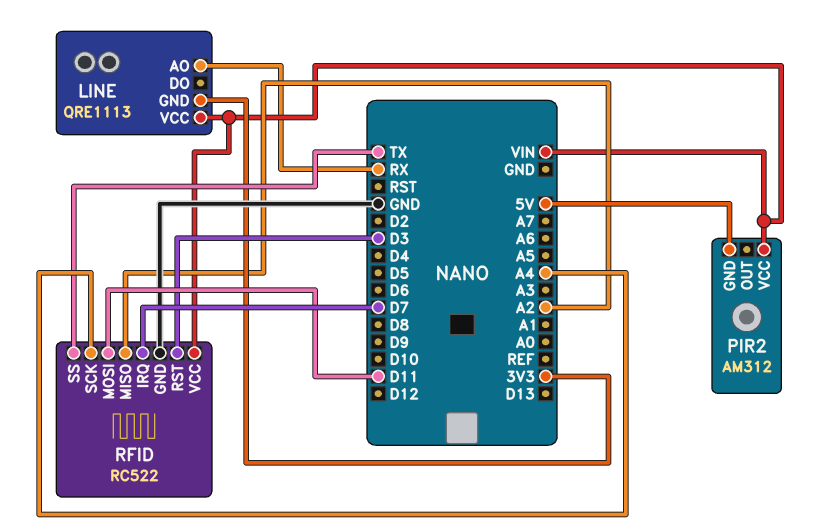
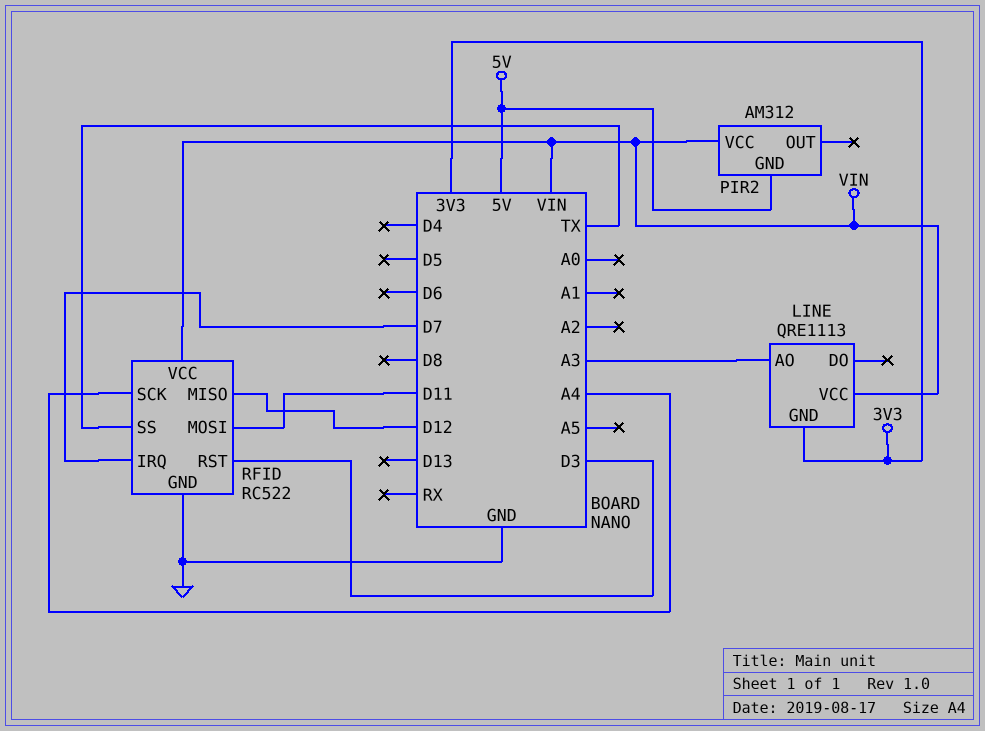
LINE pin AO: RX -> A3
RFID pin MISO: A2 -> D12

